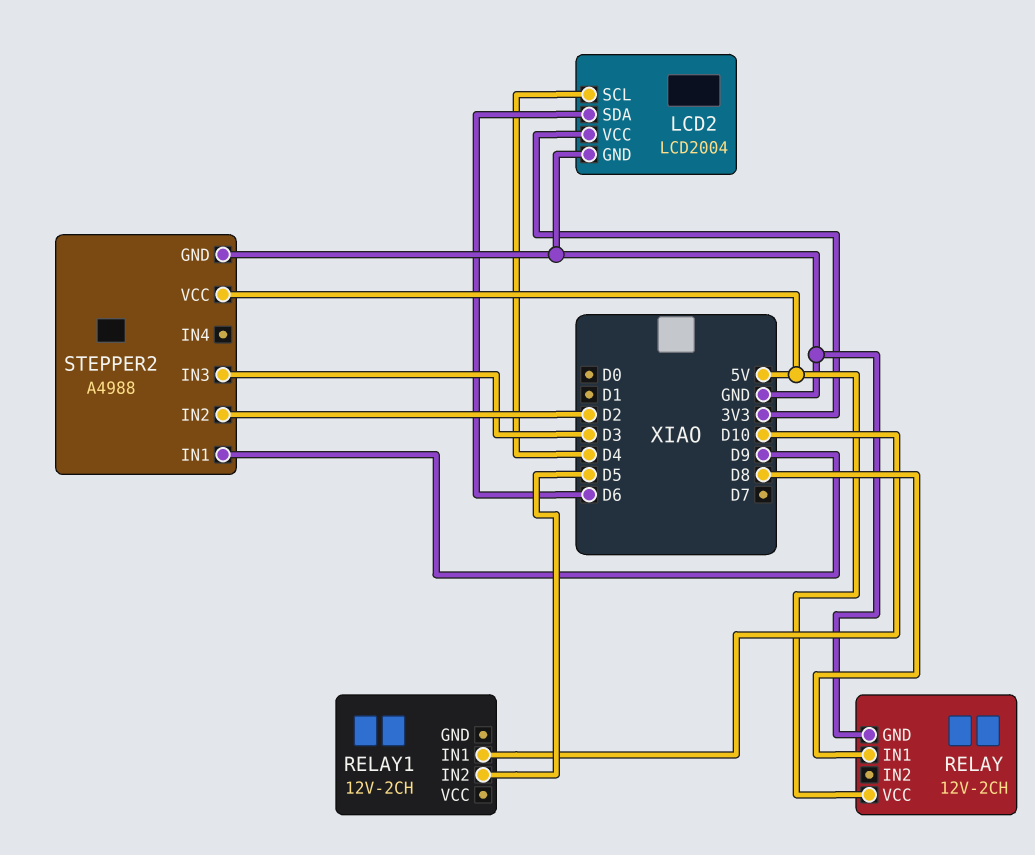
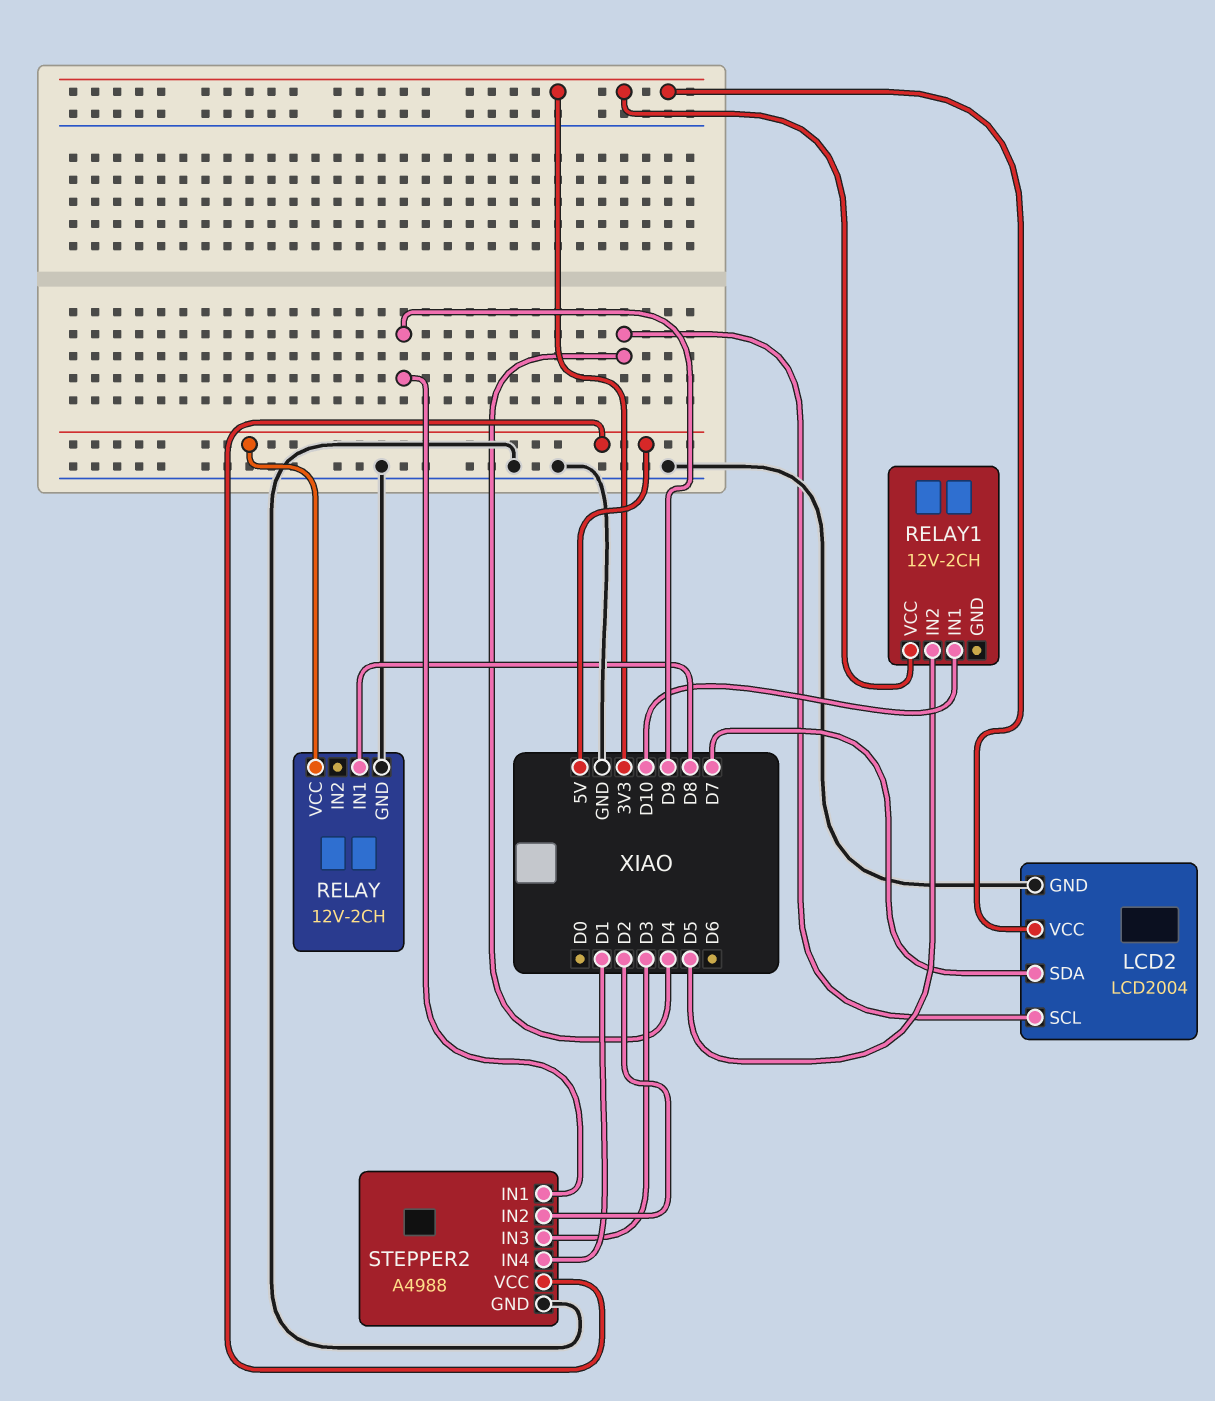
LCD2 pin SDA: D6 -> D7
RELAY1 pin VCC: none -> 3V3
STEPPER2 pin IN4: none -> D1

